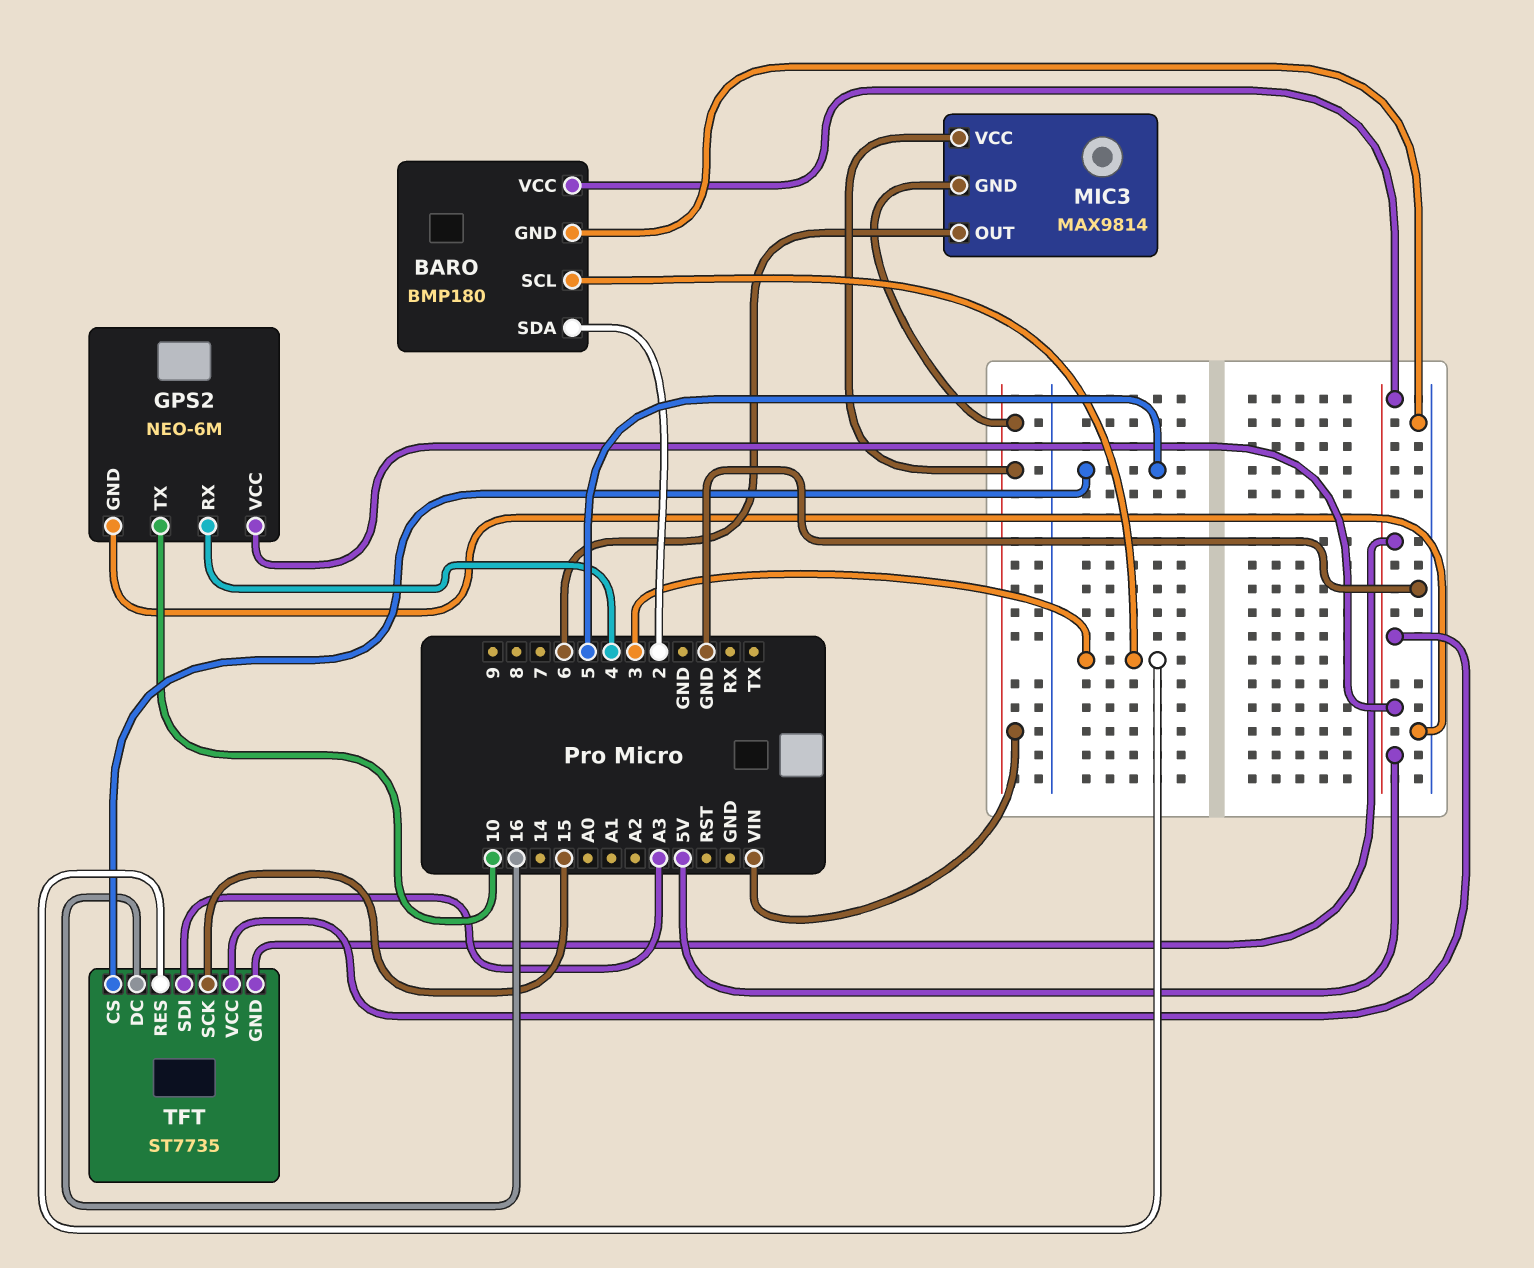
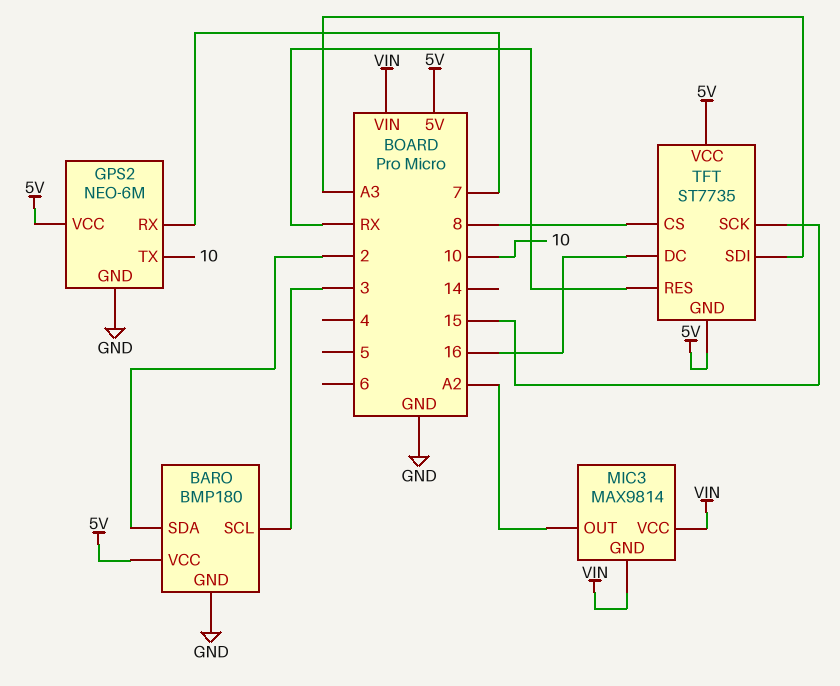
GPS2 pin RX: 4 -> 7
MIC3 pin OUT: 6 -> A2
TFT pin CS: 5 -> 8
TFT pin RES: 3 -> RX

